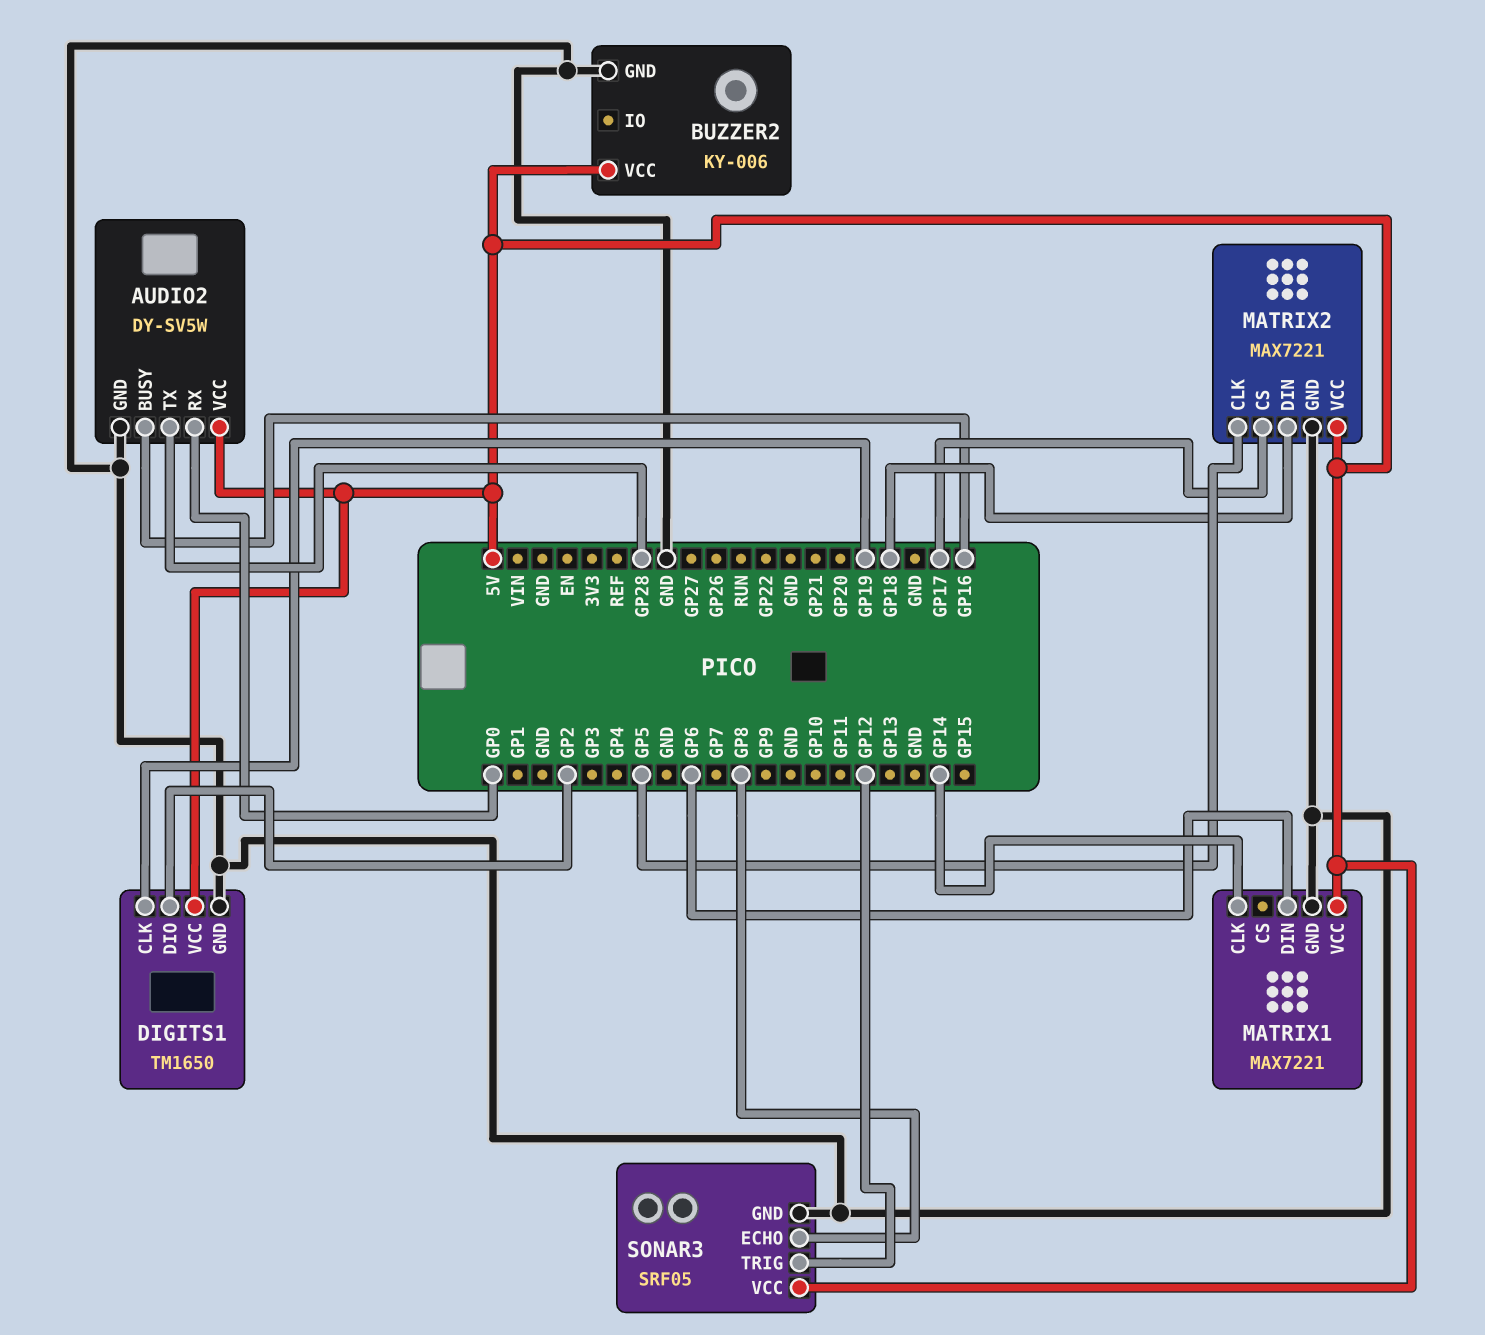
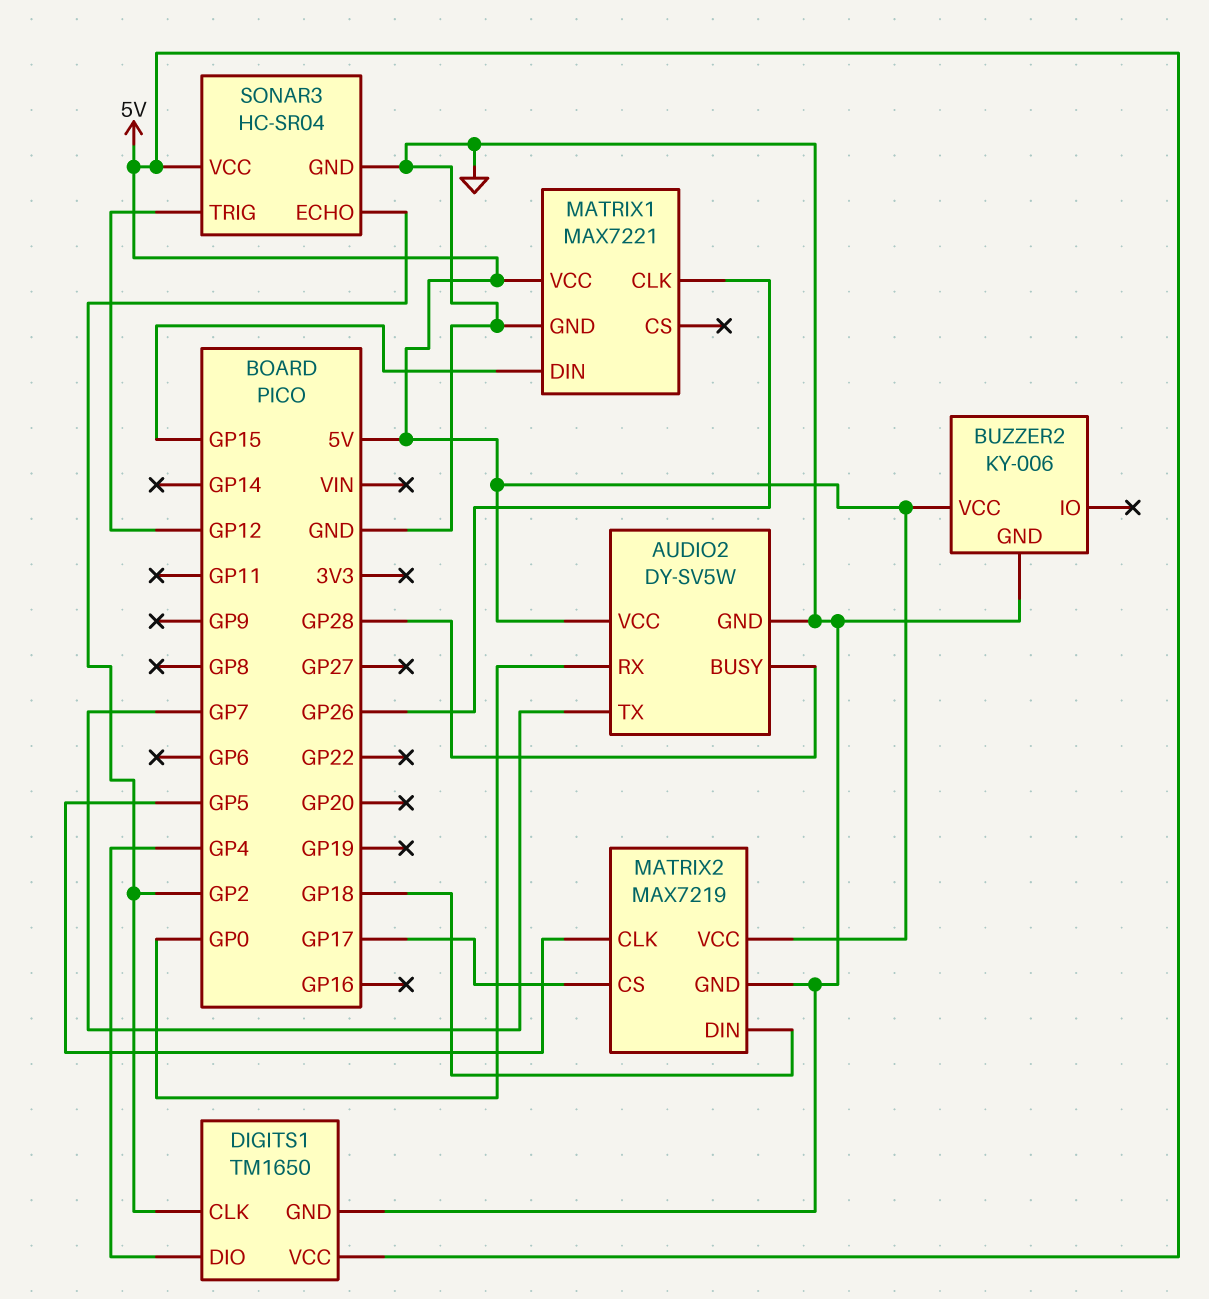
AUDIO2 pin BUSY: GP16 -> GP28
AUDIO2 pin TX: GP28 -> GP7
DIGITS1 pin CLK: GP19 -> GP2
DIGITS1 pin DIO: GP2 -> GP4
MATRIX1 pin CLK: GP14 -> GP26
MATRIX1 pin DIN: GP6 -> GP15
MATRIX2: MAX7221 -> MAX7219
SONAR3: SRF05 -> HC-SR04
SONAR3 pin ECHO: GP8 -> GP2

